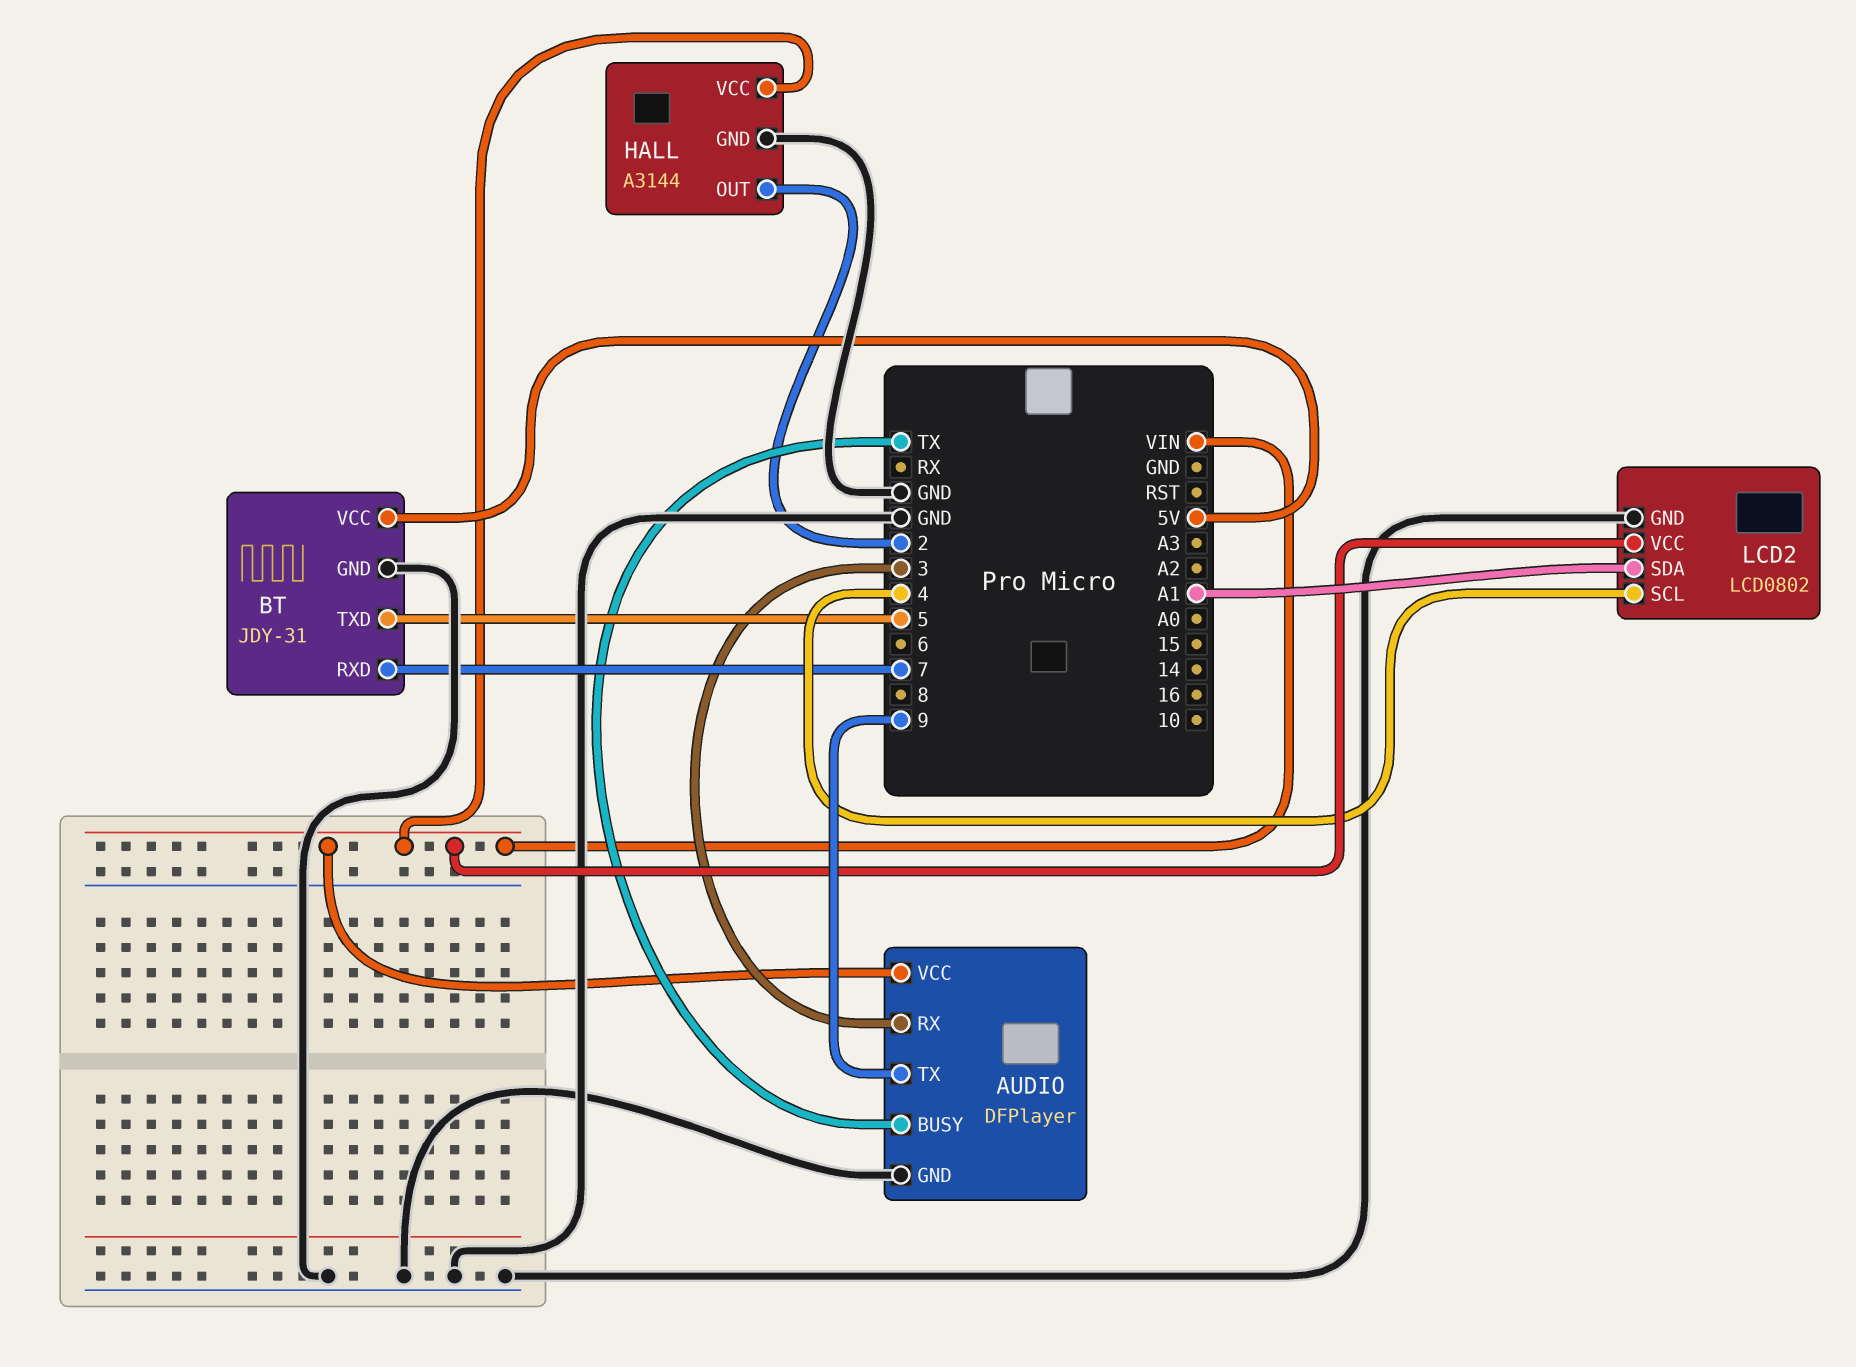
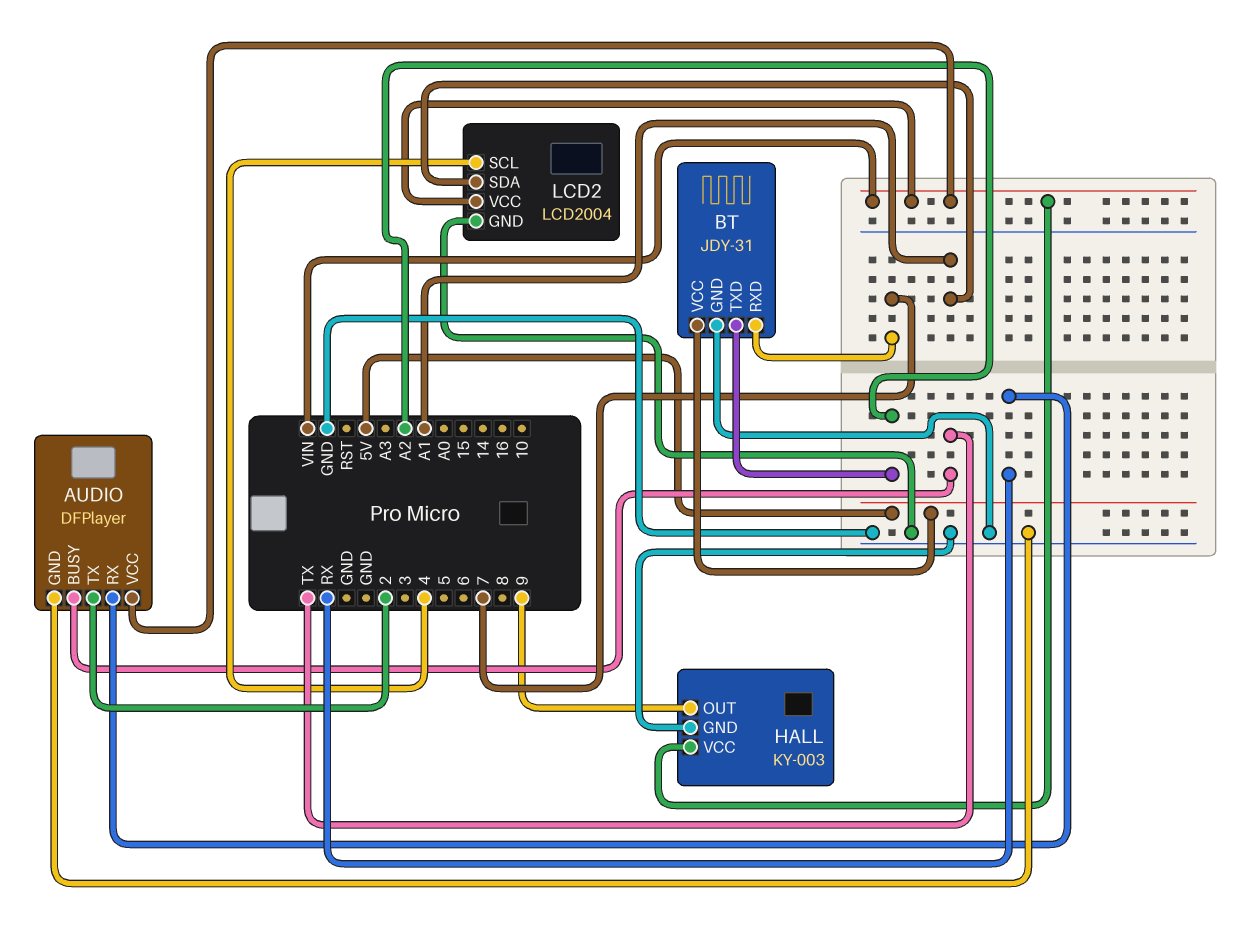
AUDIO pin RX: 3 -> RX
AUDIO pin TX: 9 -> 2
BT pin TXD: 5 -> A2
HALL: A3144 -> KY-003
HALL pin OUT: 2 -> 9
LCD2: LCD0802 -> LCD2004

